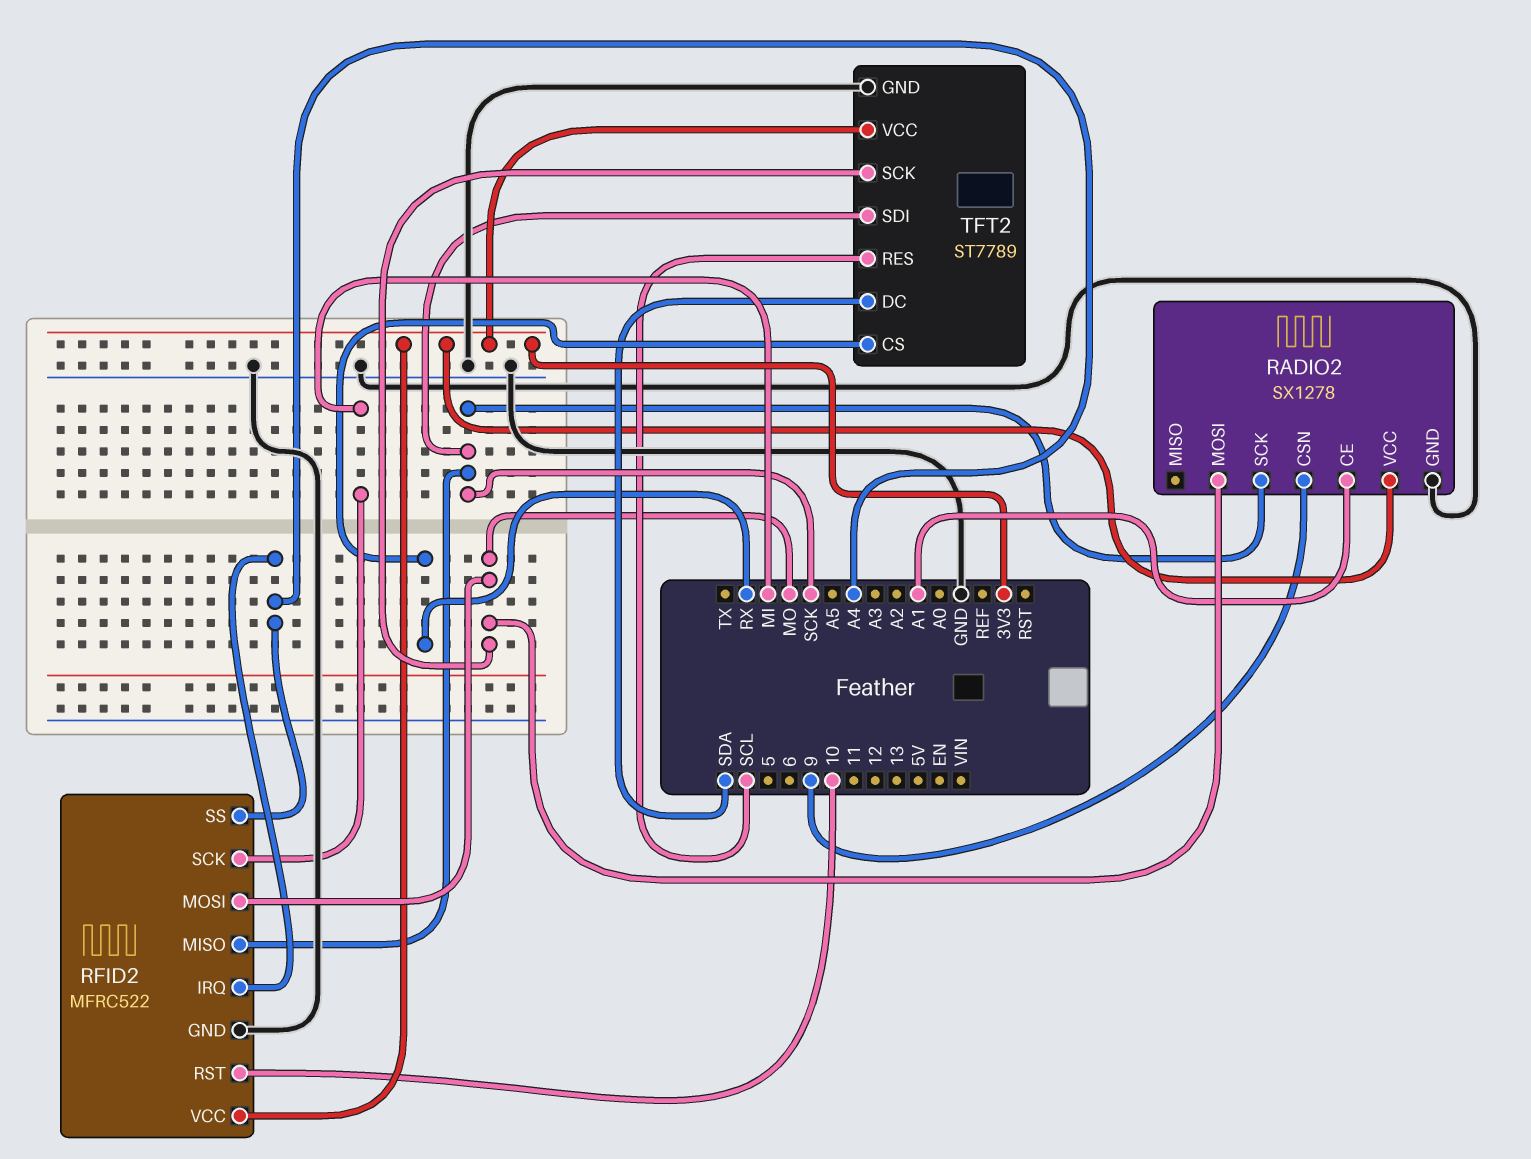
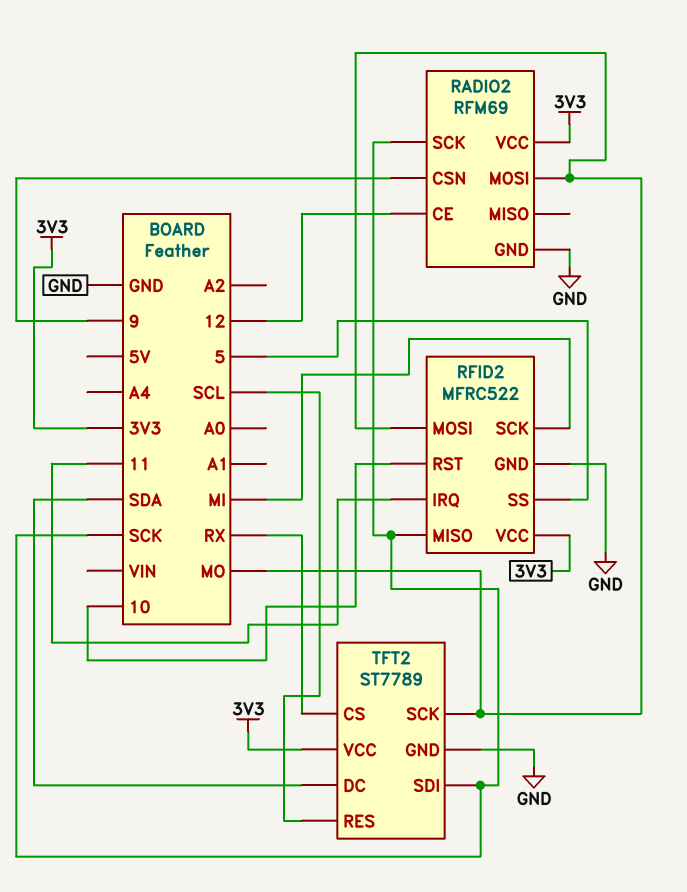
RADIO2: SX1278 -> RFM69
RADIO2 pin CE: A1 -> 12
RFID2 pin IRQ: A4 -> 11
RFID2 pin SS: A4 -> 5

